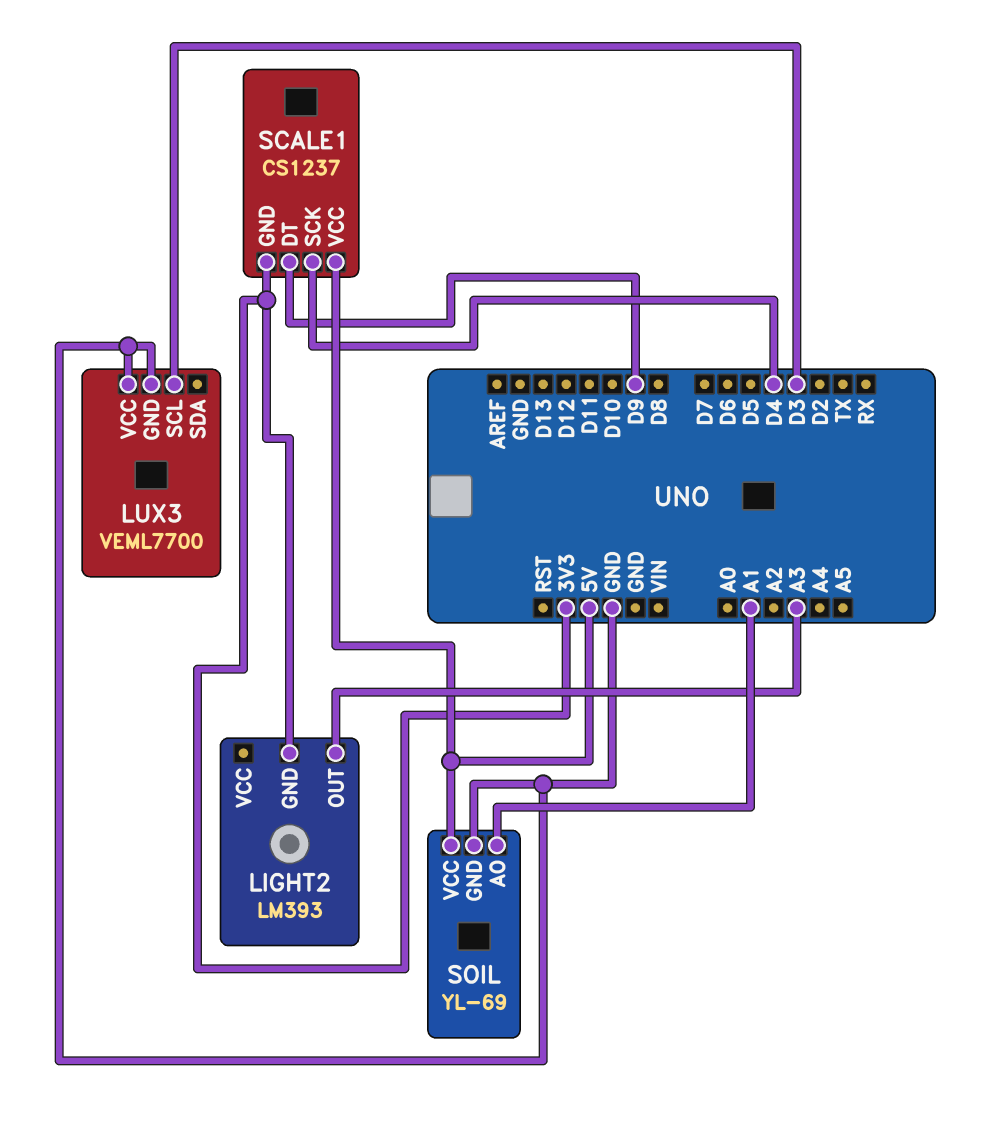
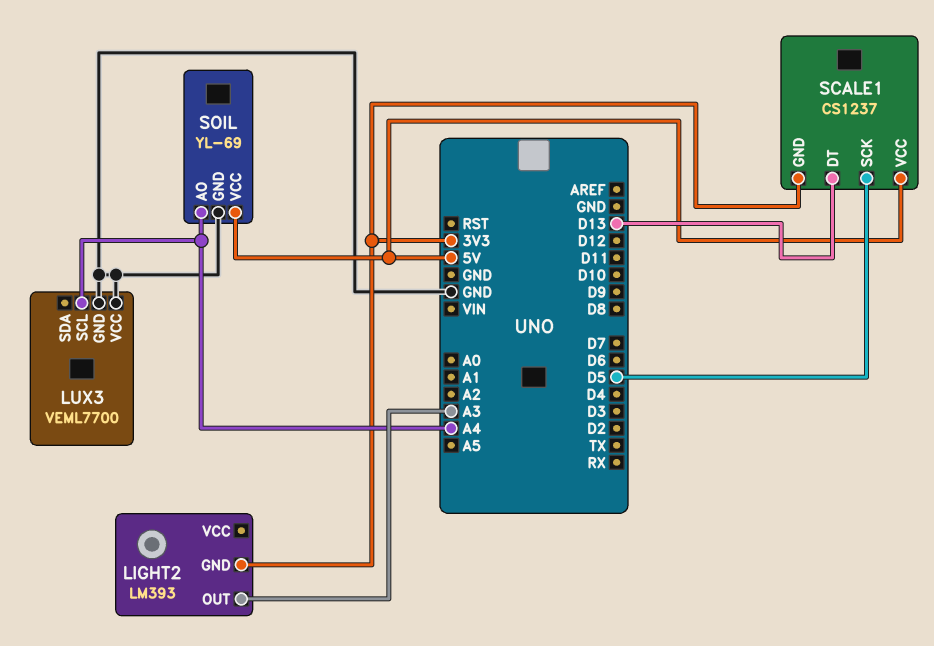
LUX3 pin SCL: D3 -> A4
SCALE1 pin DT: D9 -> D13
SCALE1 pin SCK: D4 -> D5
SOIL pin AO: A1 -> A4

